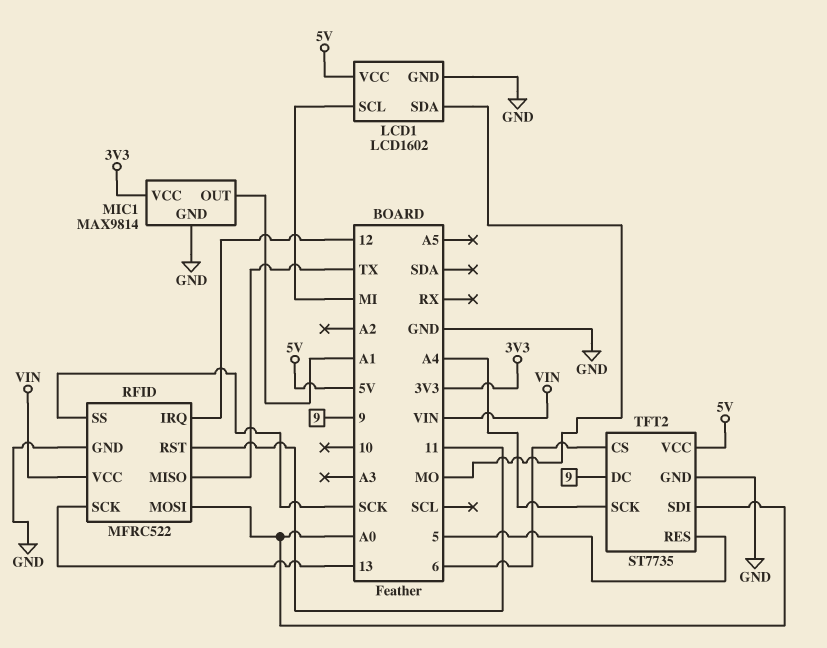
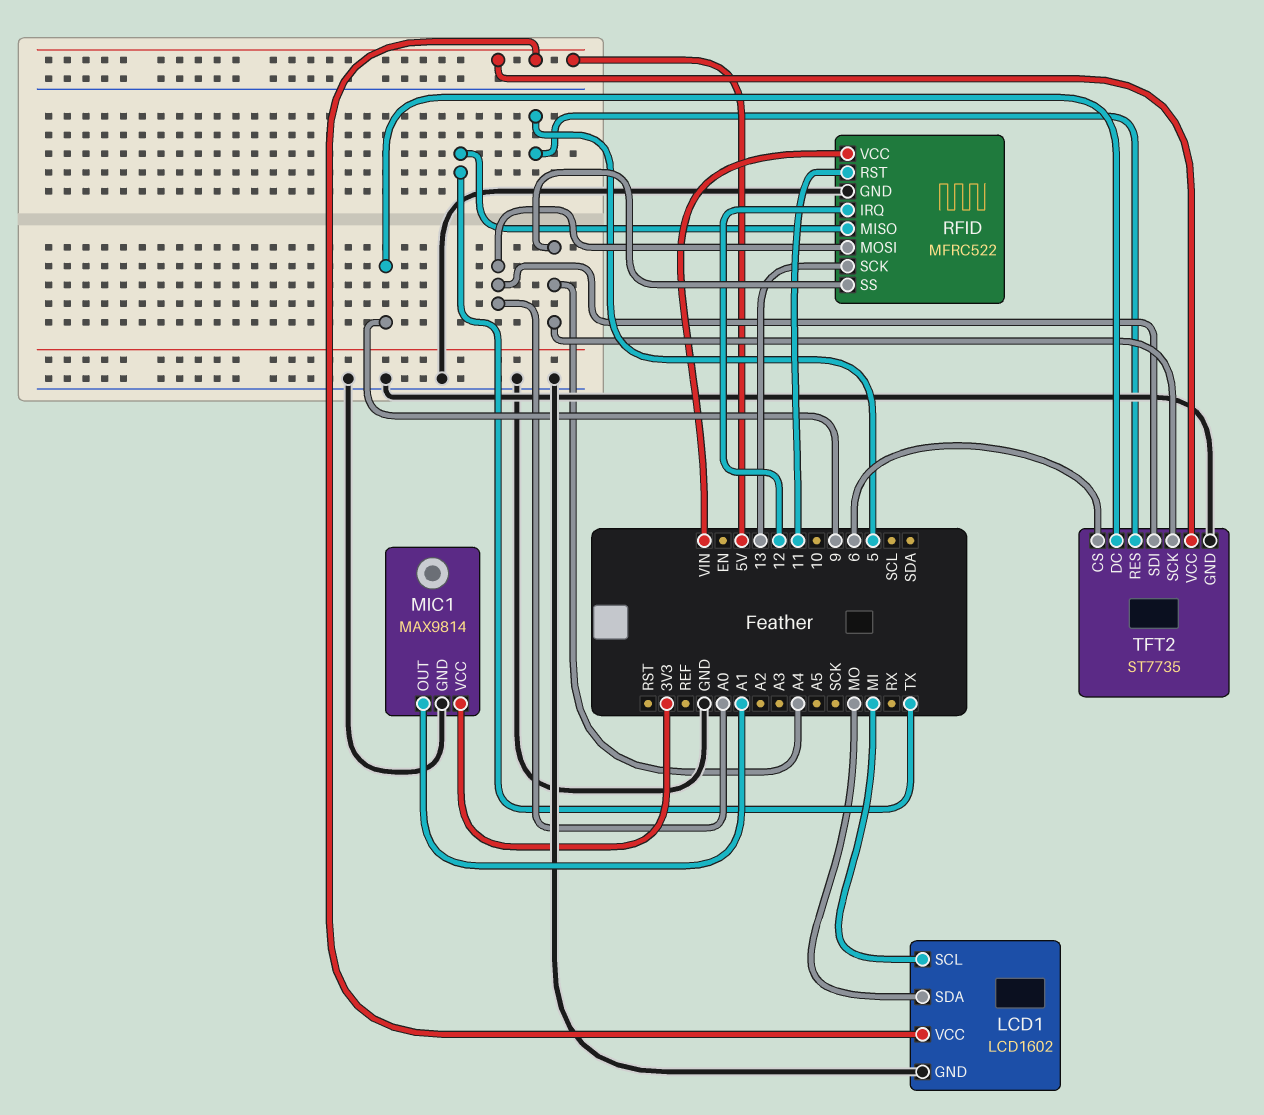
RFID pin SS: SCK -> A4

